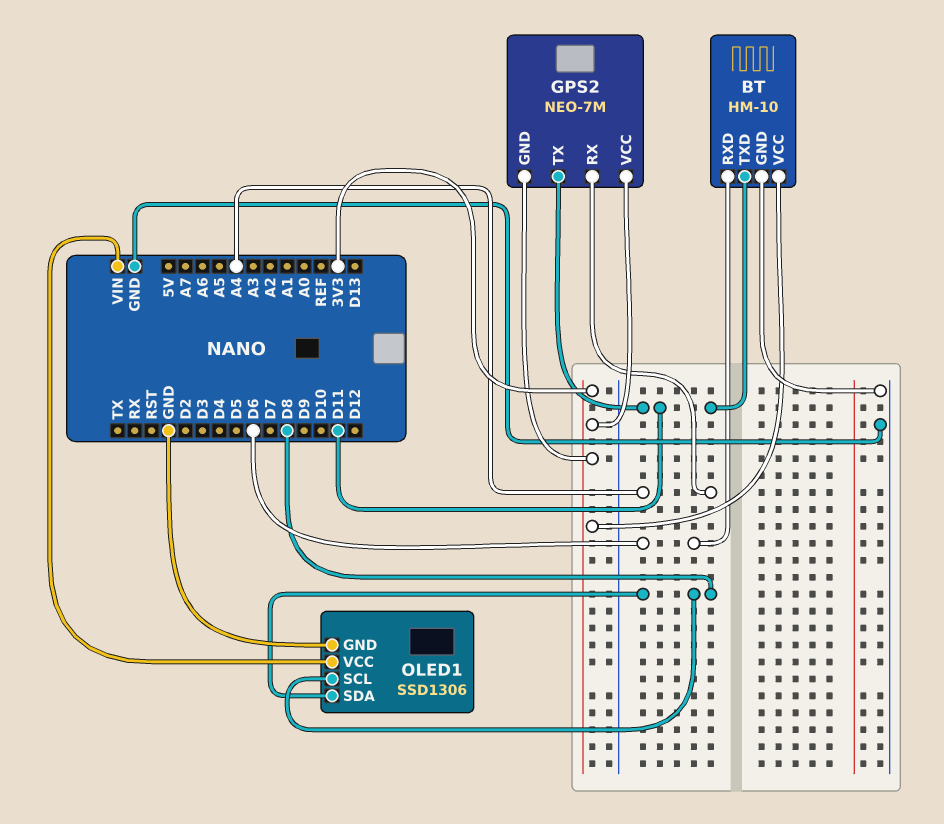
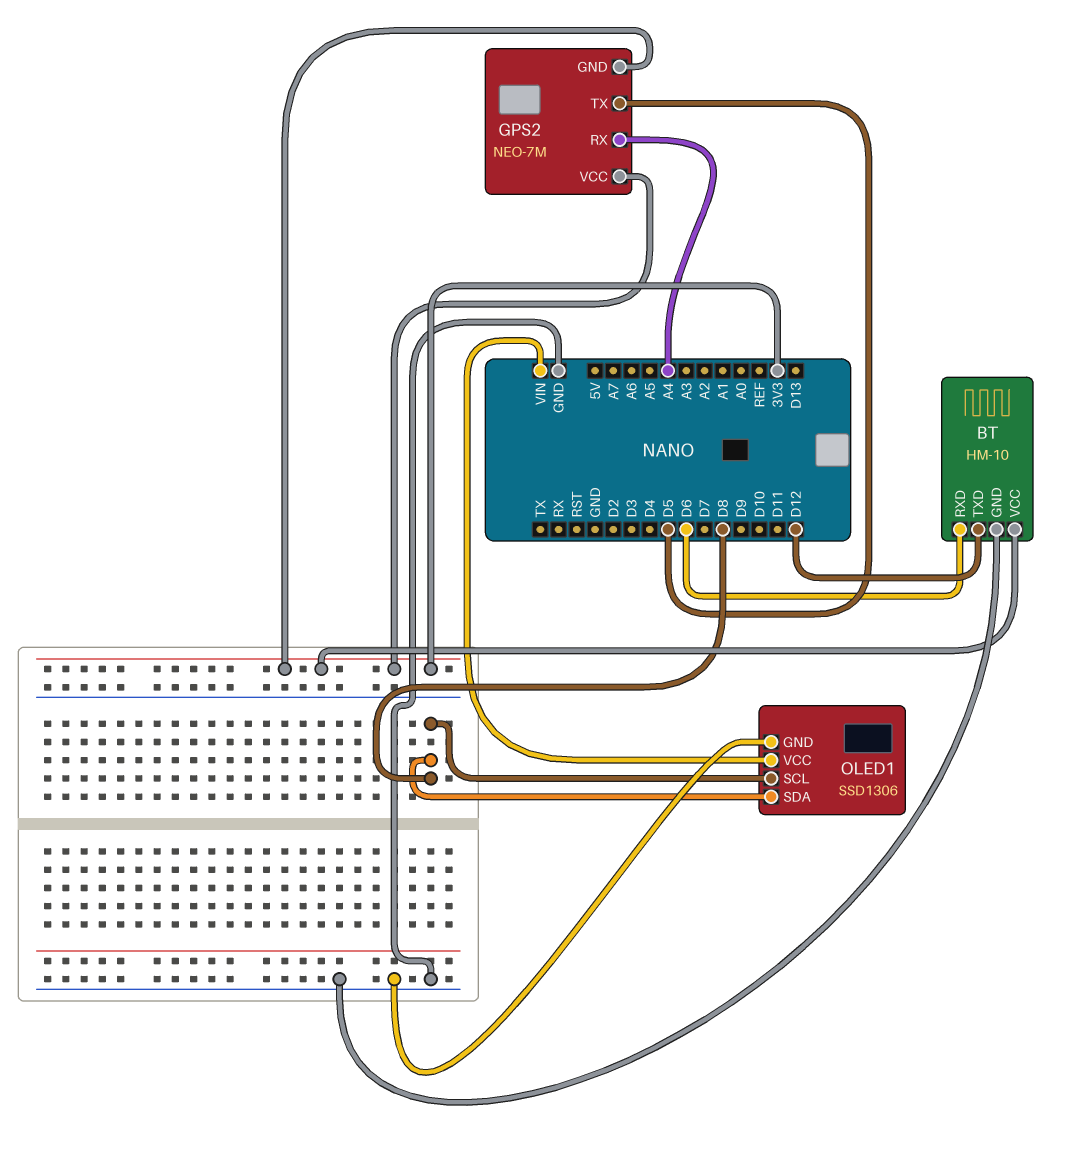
BT pin TXD: D11 -> D12
GPS2 pin TX: D11 -> D5

